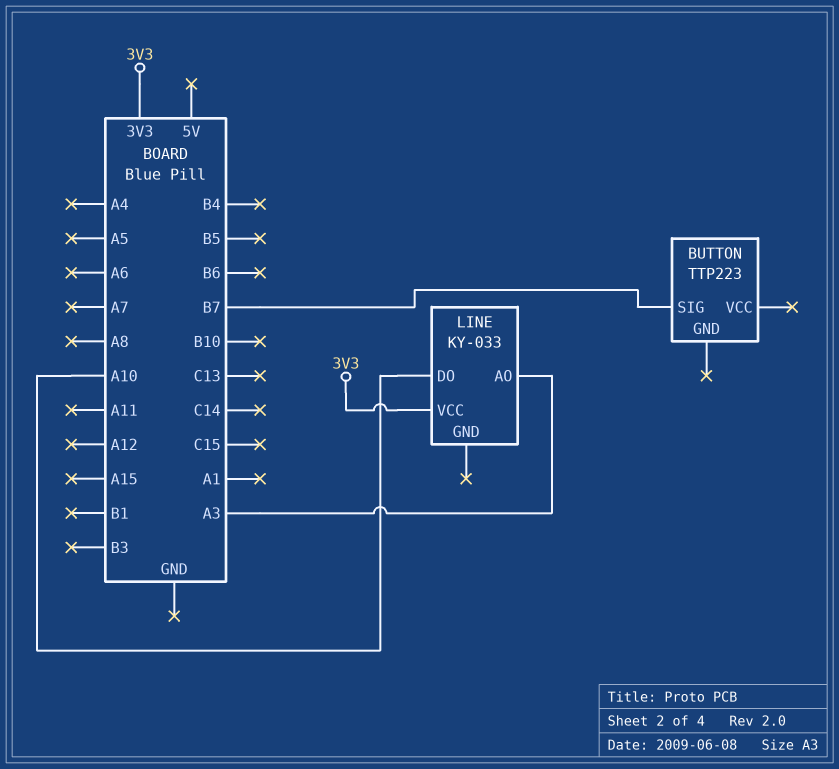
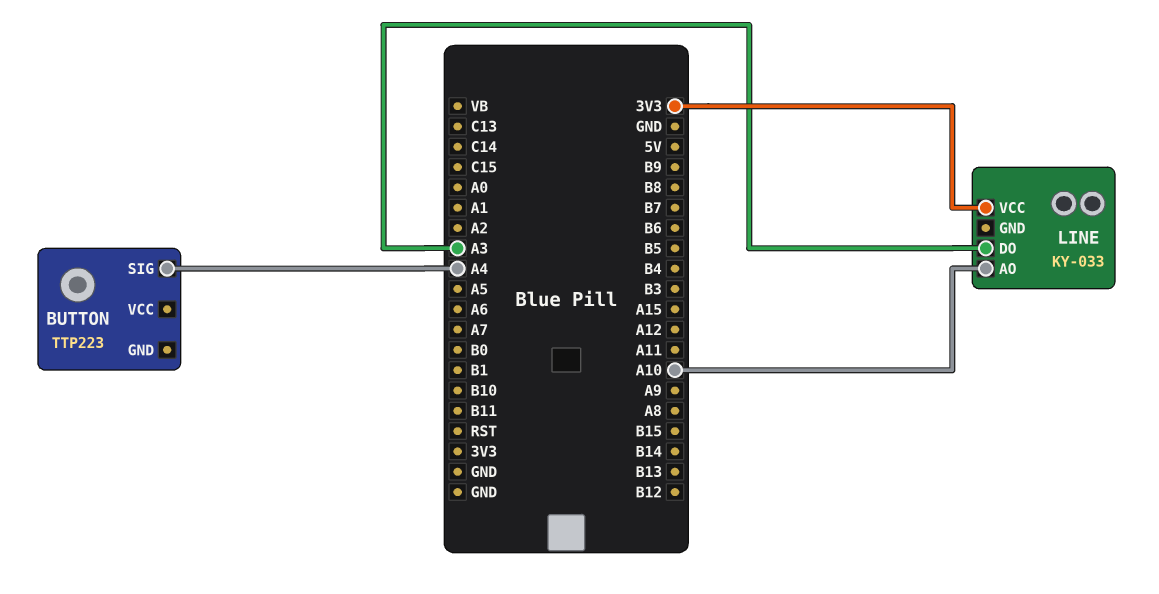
BUTTON pin SIG: B7 -> A4
LINE pin AO: A3 -> A10
LINE pin DO: A10 -> A3

